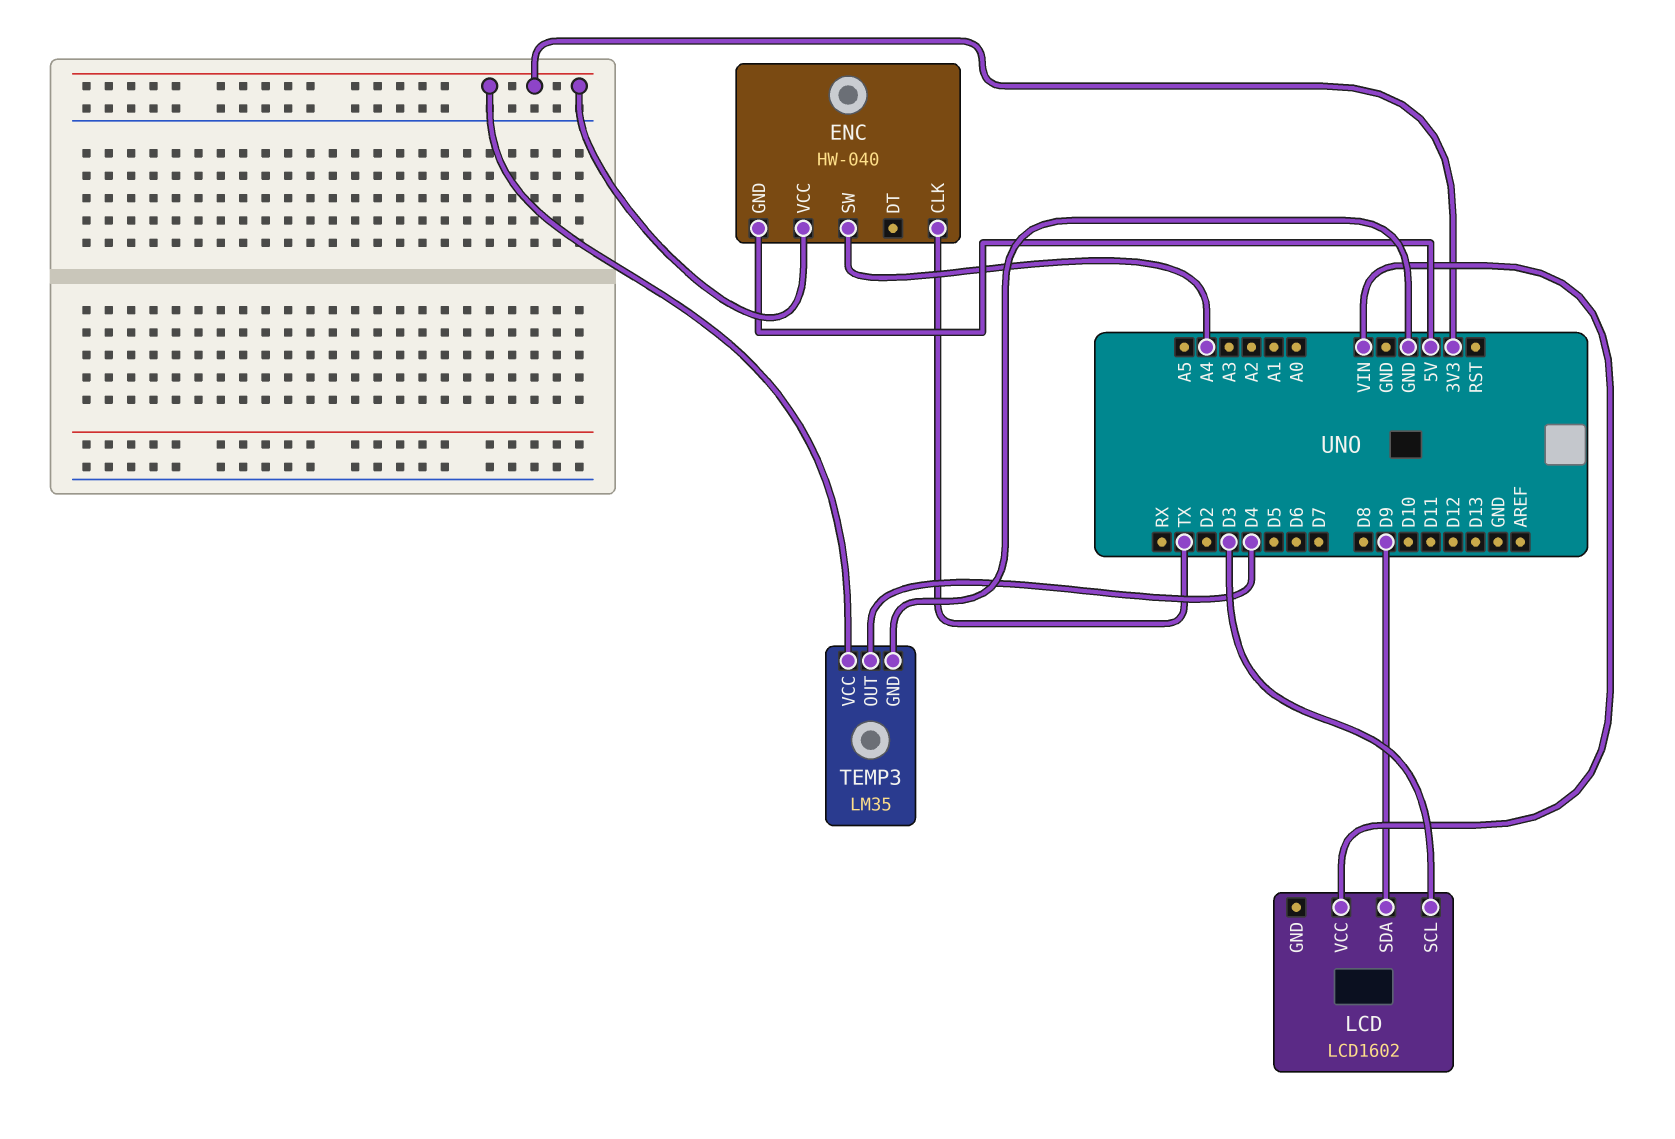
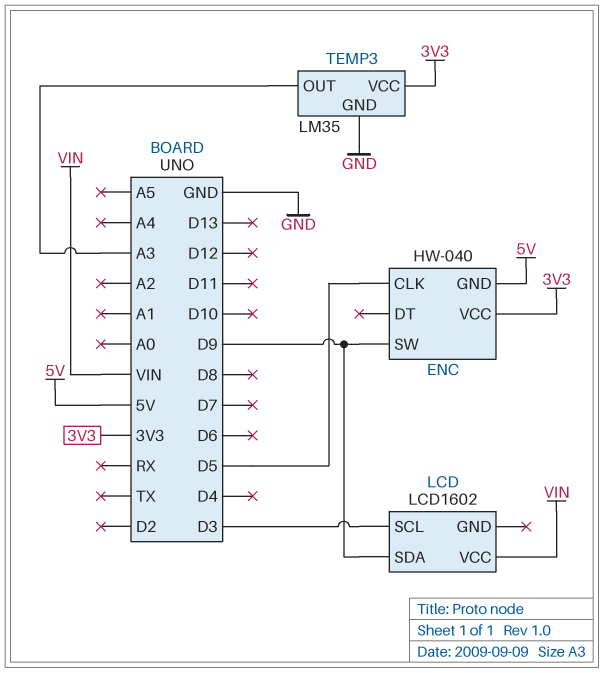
ENC pin CLK: TX -> D5
ENC pin SW: A4 -> D9
TEMP3 pin OUT: D4 -> A3

